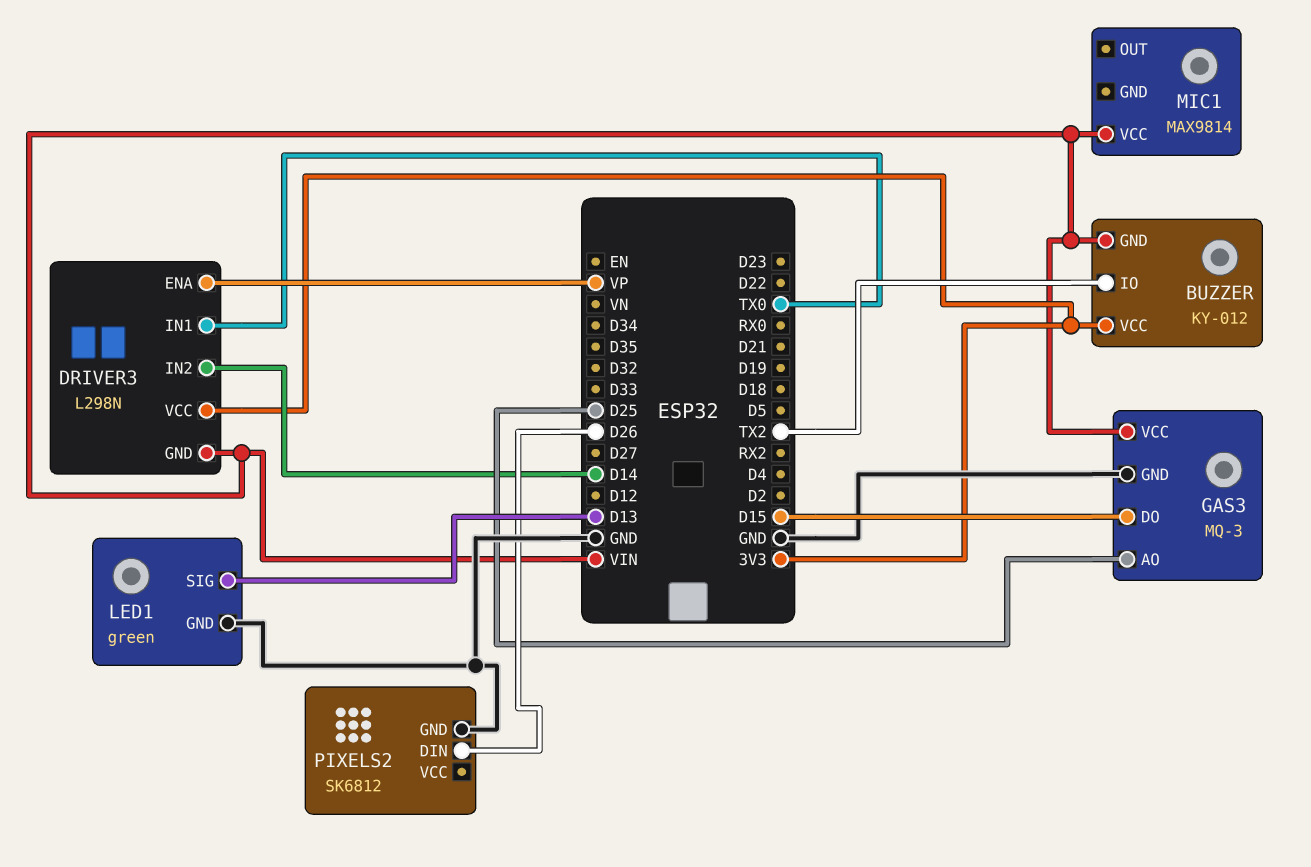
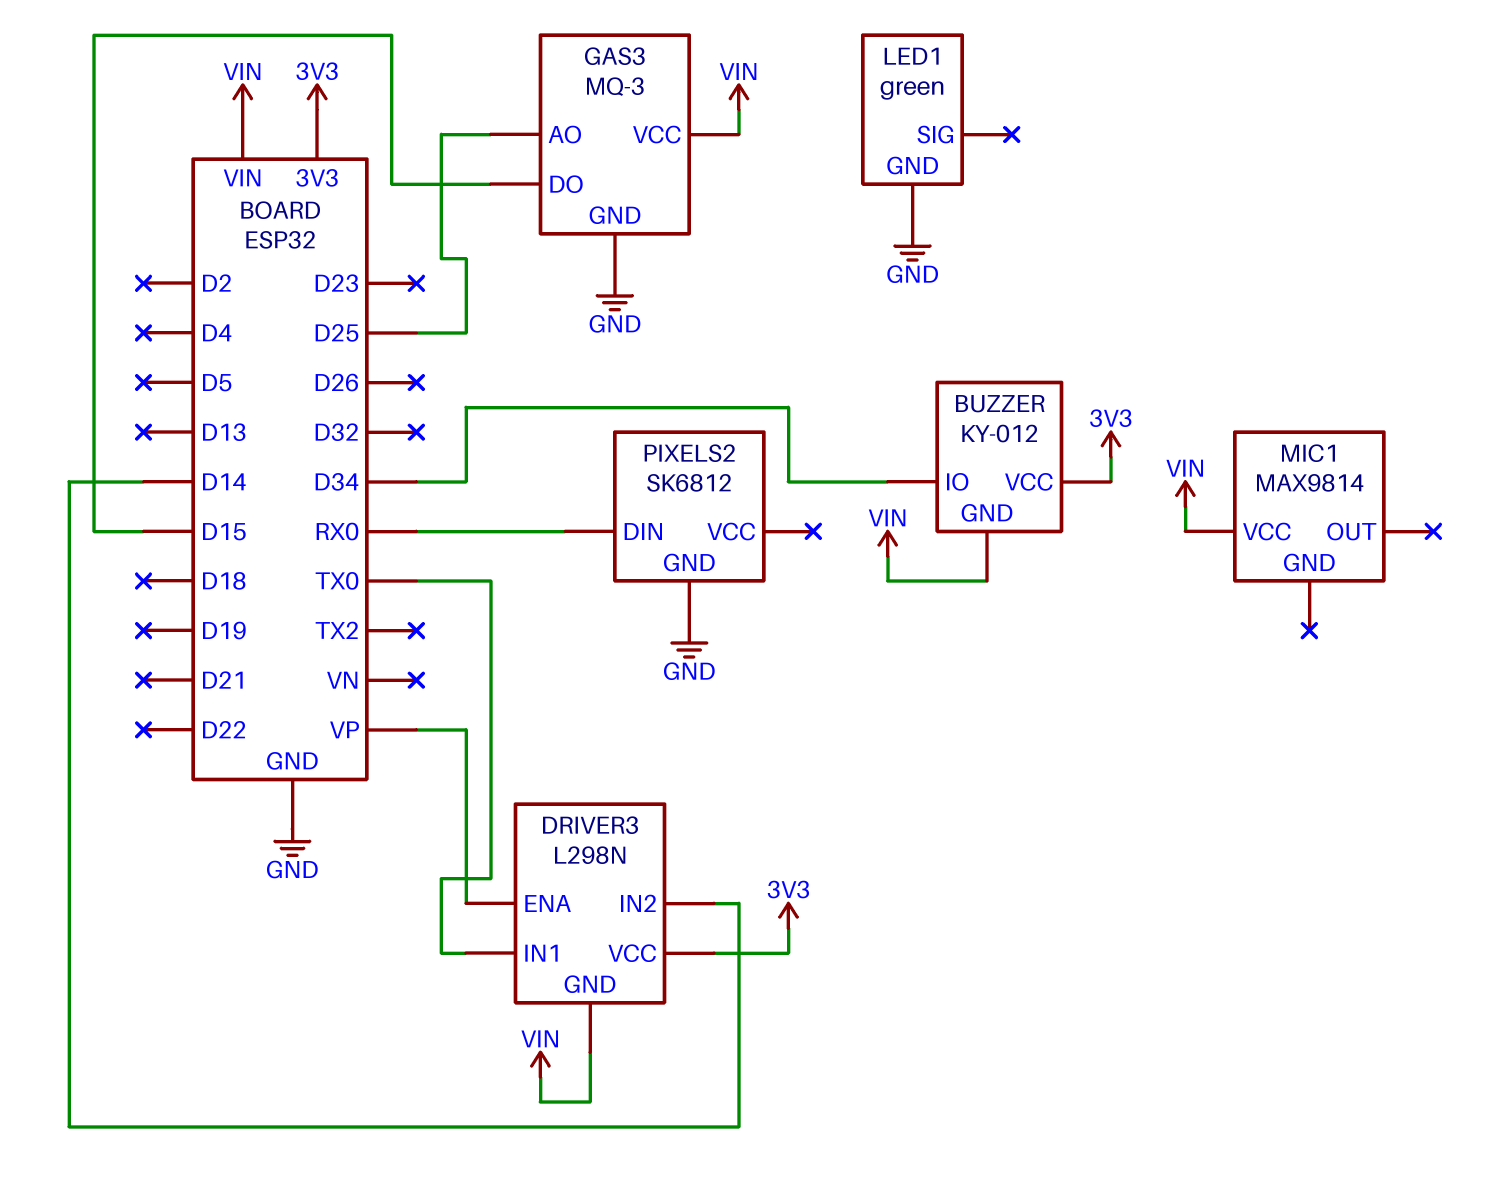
BUZZER pin IO: TX2 -> D34
LED1 pin SIG: D13 -> none
PIXELS2 pin DIN: D26 -> RX0

